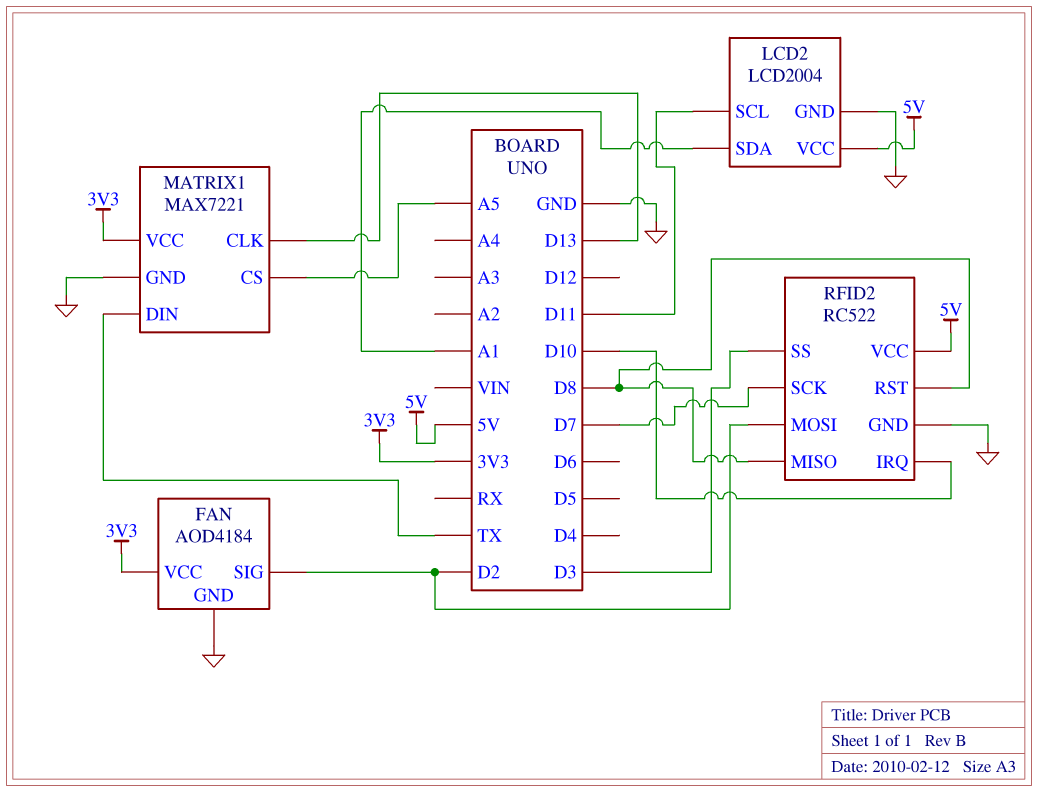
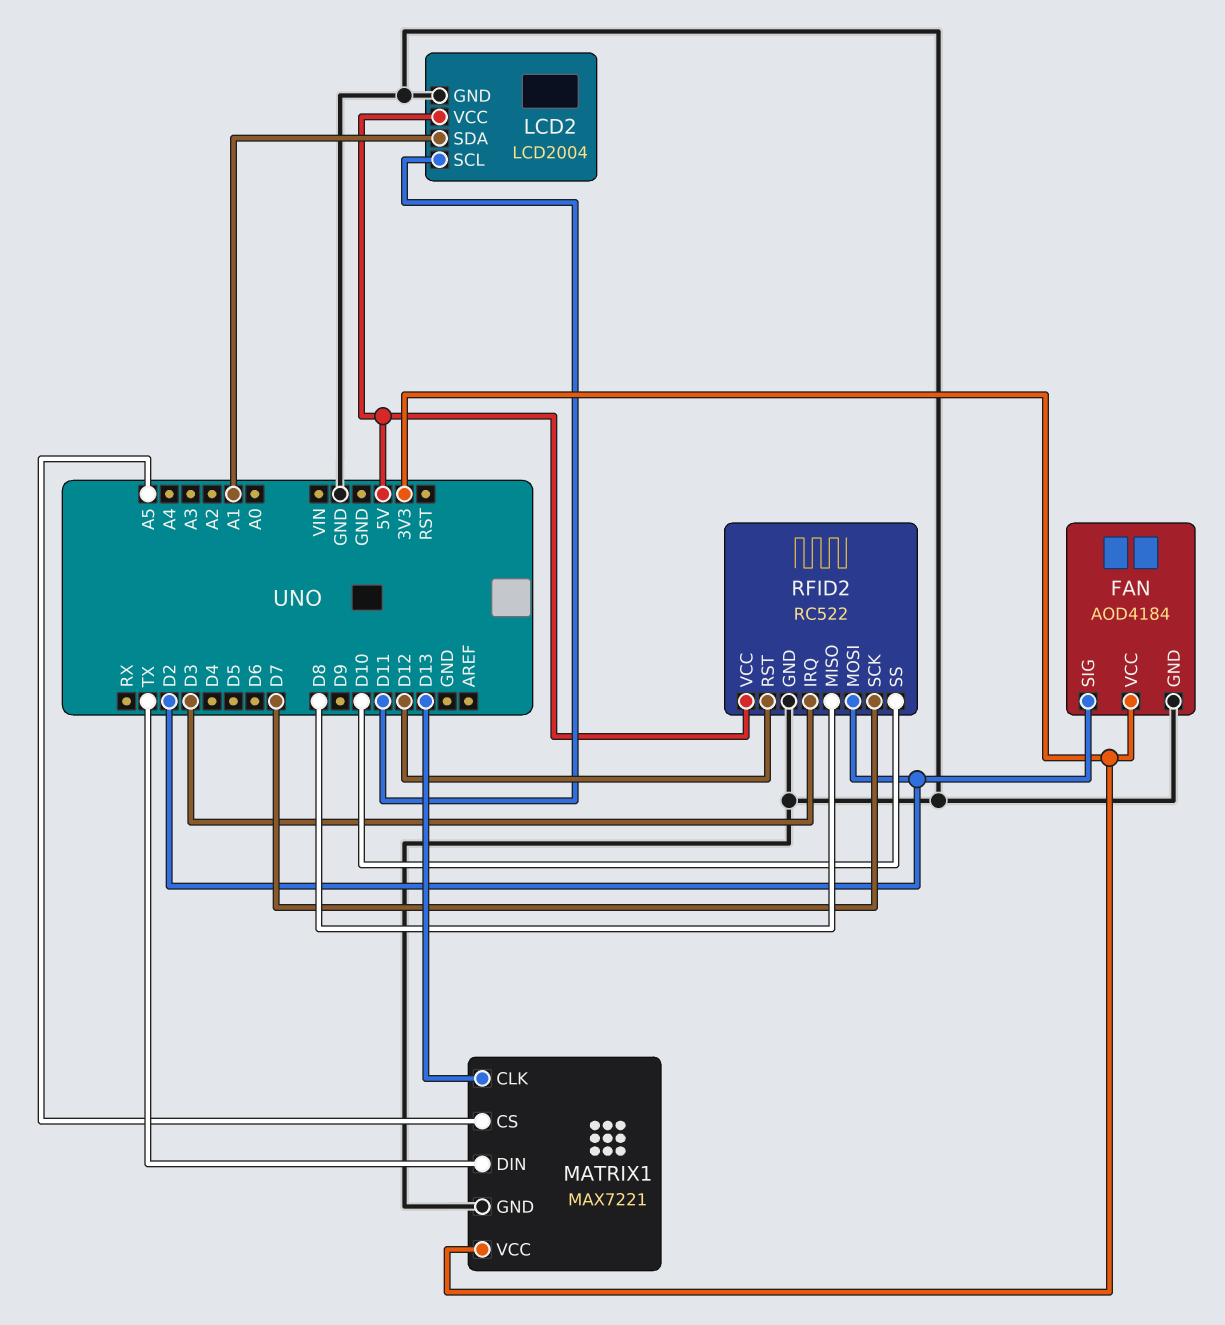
RFID2 pin IRQ: D10 -> D3
RFID2 pin RST: D8 -> D12
RFID2 pin SS: D3 -> D10

